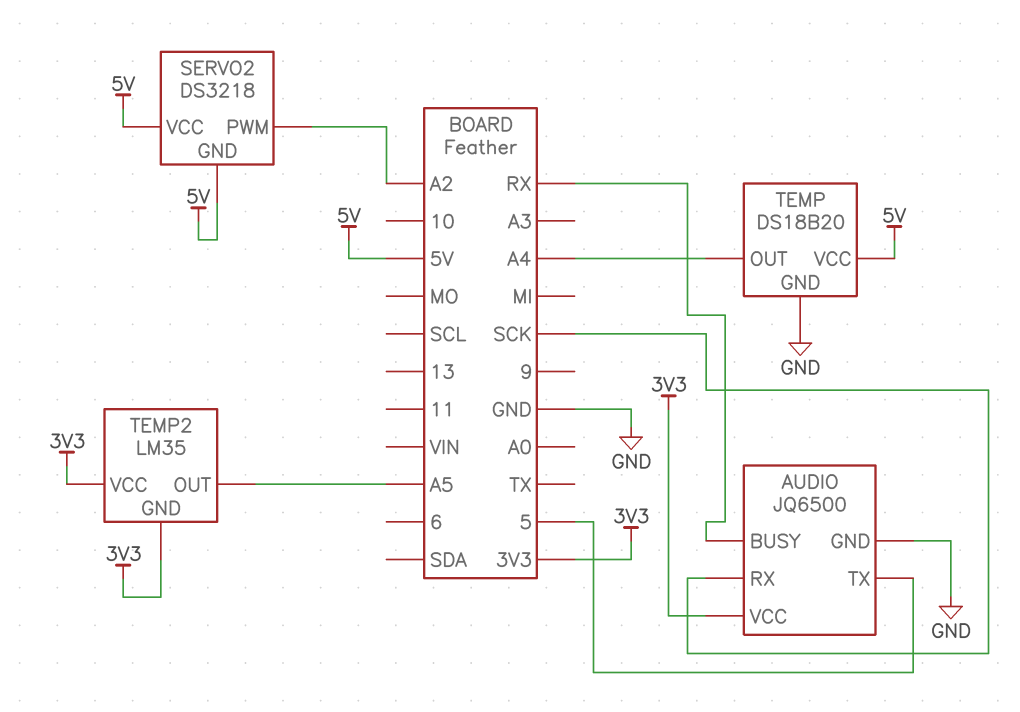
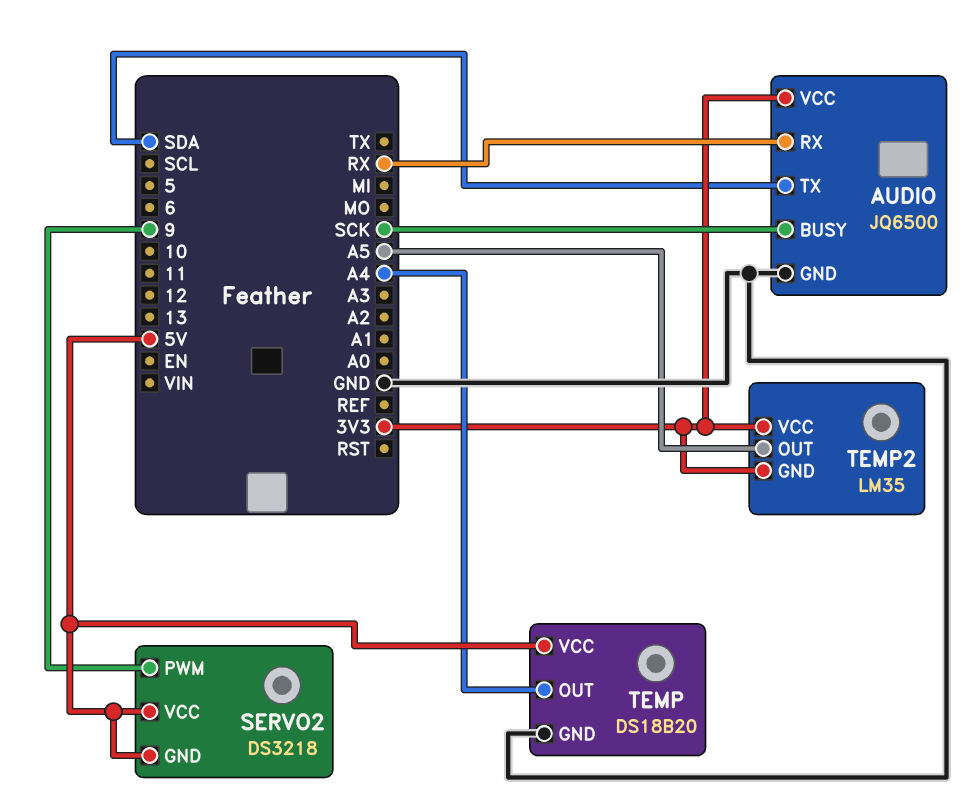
AUDIO pin BUSY: RX -> SCK
AUDIO pin RX: SCK -> RX
AUDIO pin TX: 5 -> SDA
SERVO2 pin PWM: A2 -> 9

